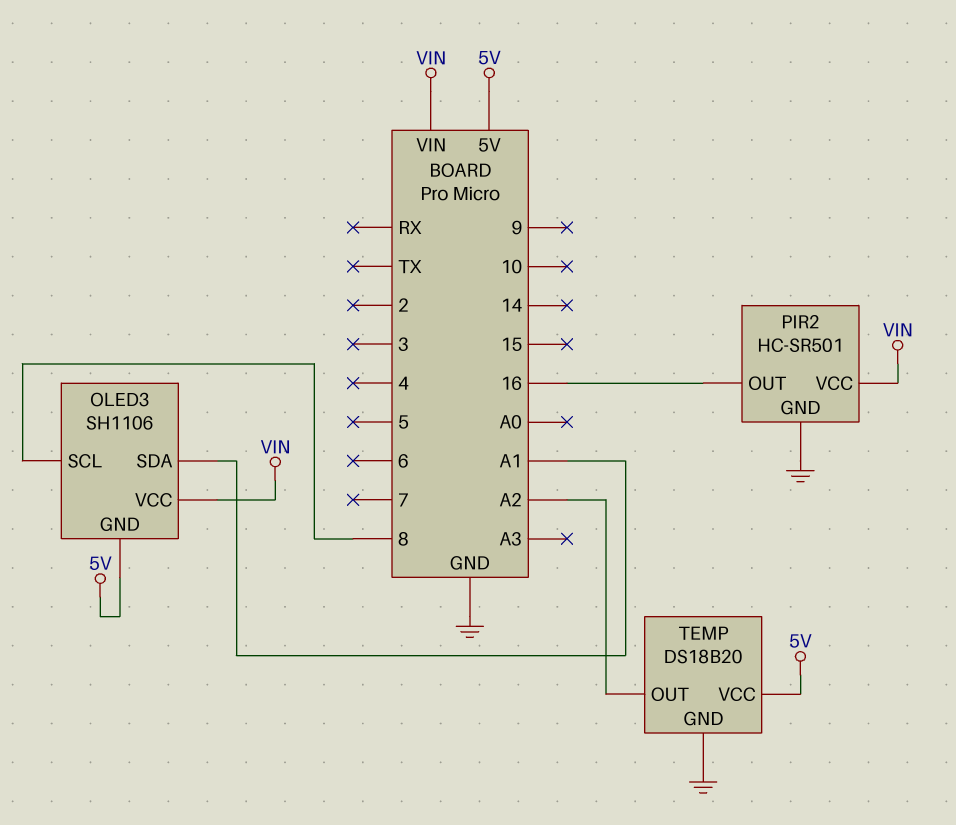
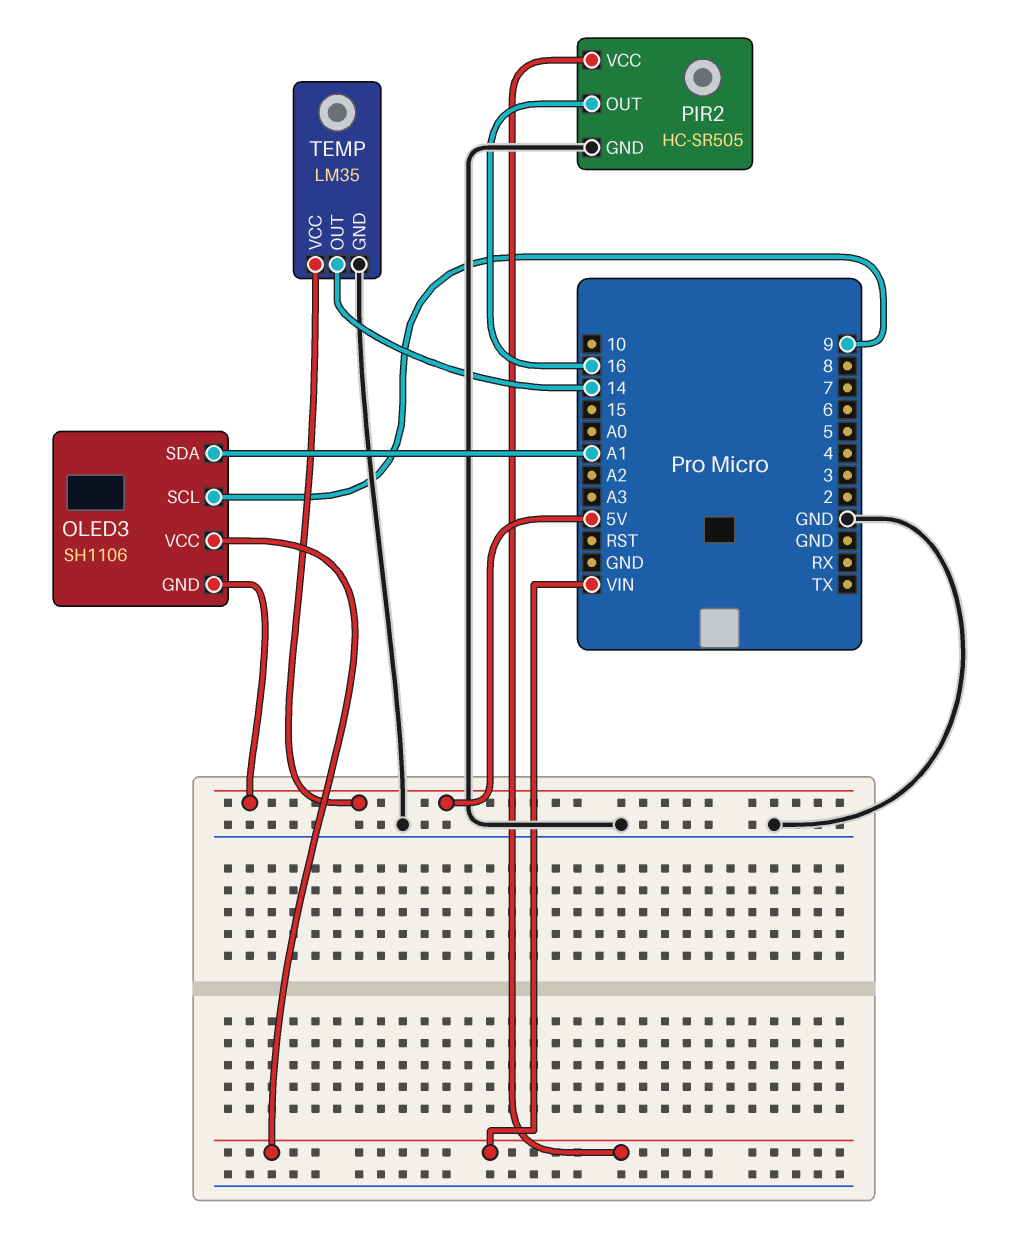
OLED3 pin SCL: 8 -> 9
PIR2: HC-SR501 -> HC-SR505
TEMP: DS18B20 -> LM35
TEMP pin OUT: A2 -> 14

